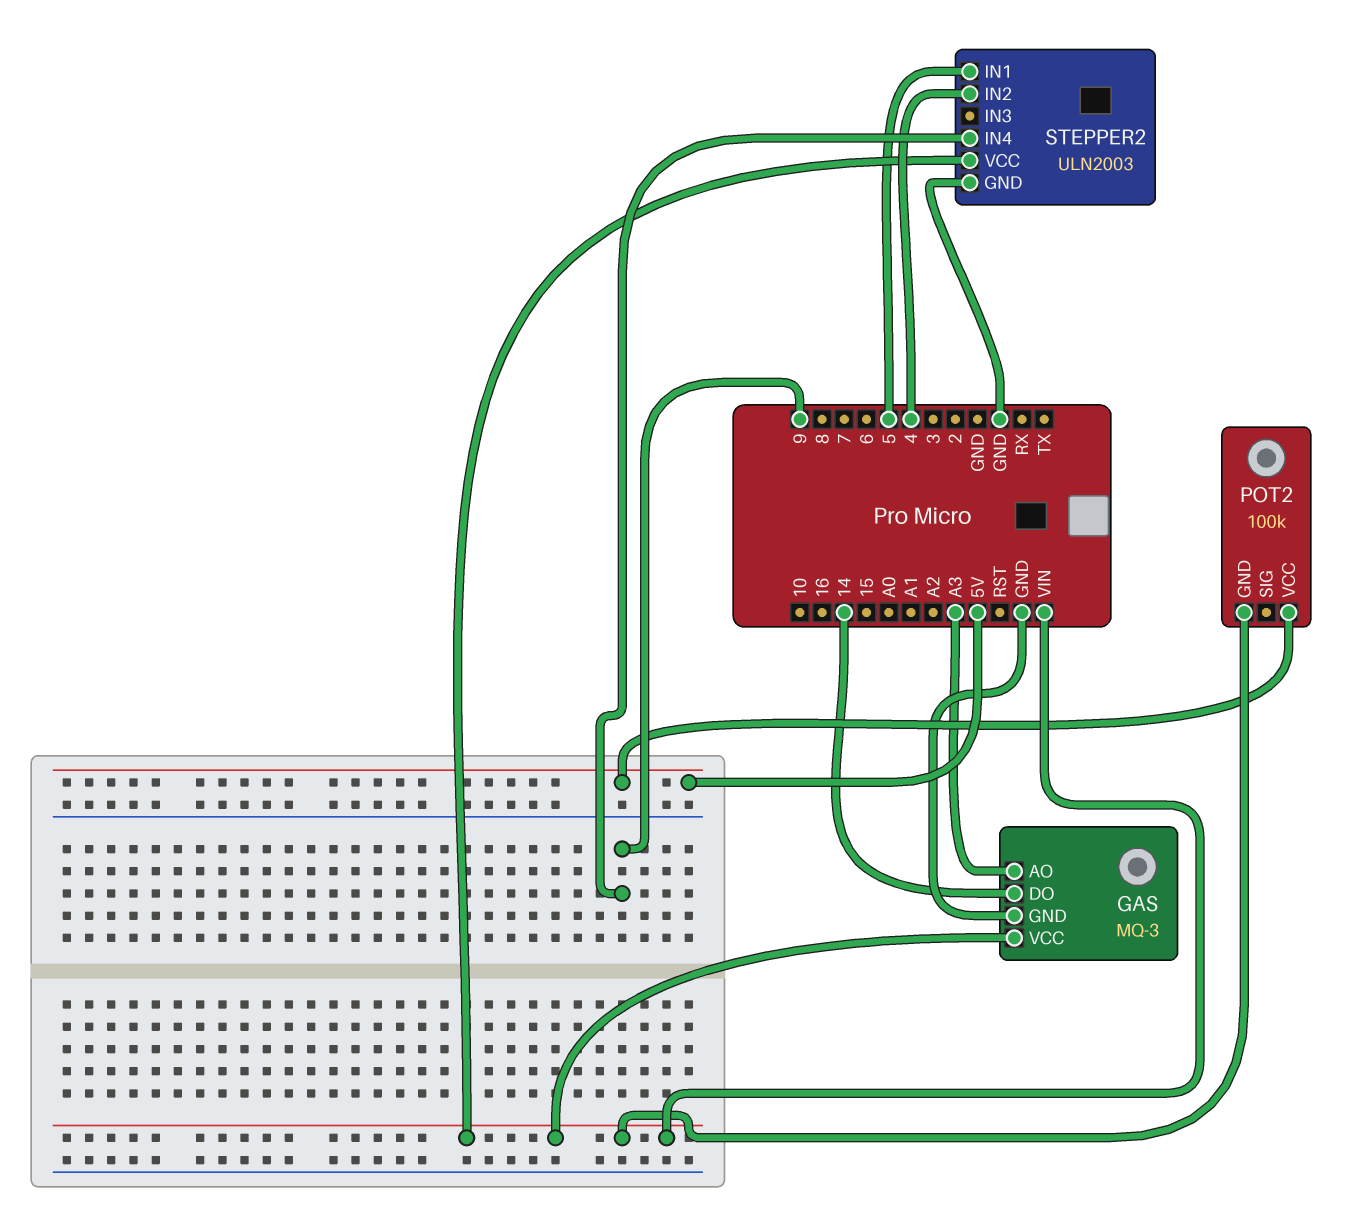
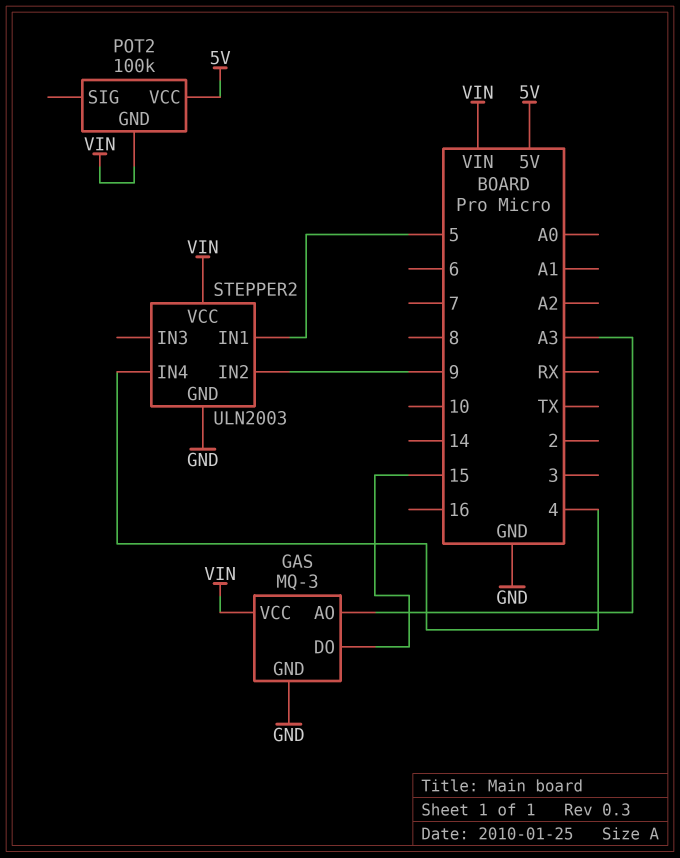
GAS pin DO: 14 -> 15
STEPPER2 pin IN2: 4 -> 9
STEPPER2 pin IN4: 9 -> 4

